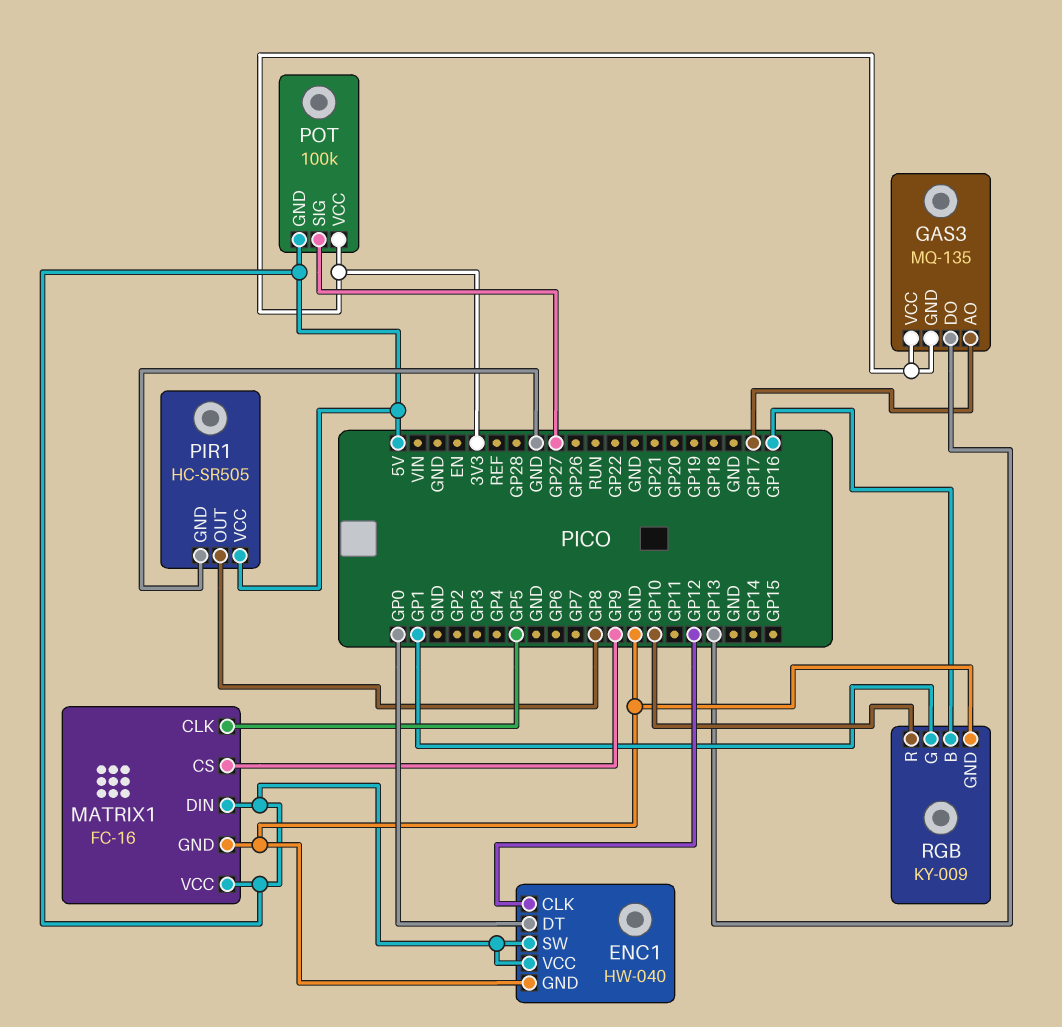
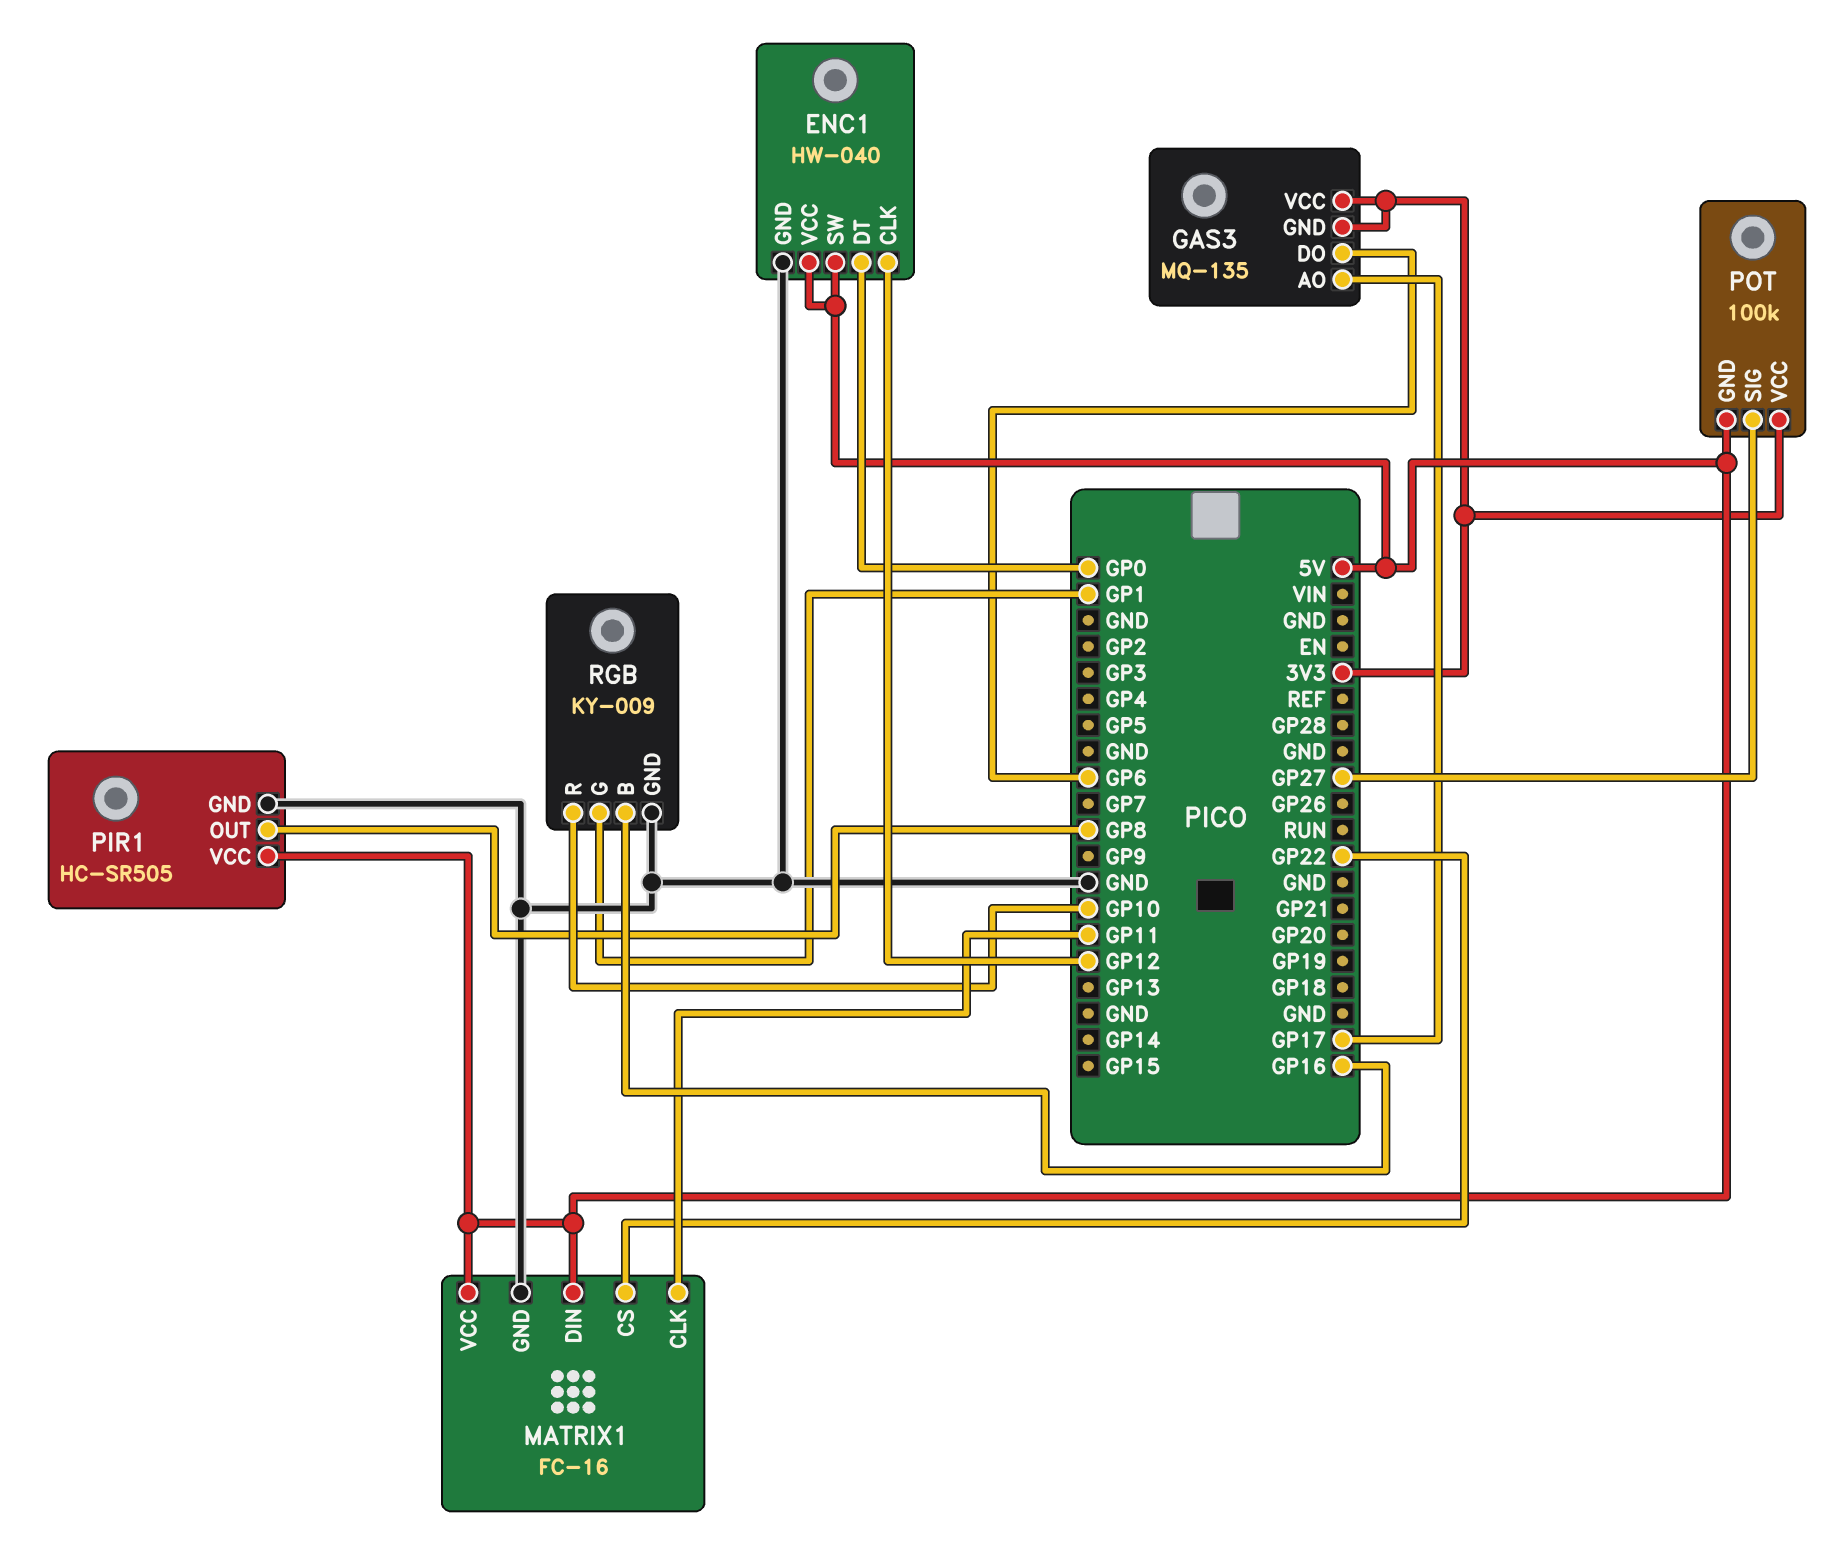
GAS3 pin DO: GP13 -> GP6
MATRIX1 pin CLK: GP5 -> GP11
MATRIX1 pin CS: GP9 -> GP22

